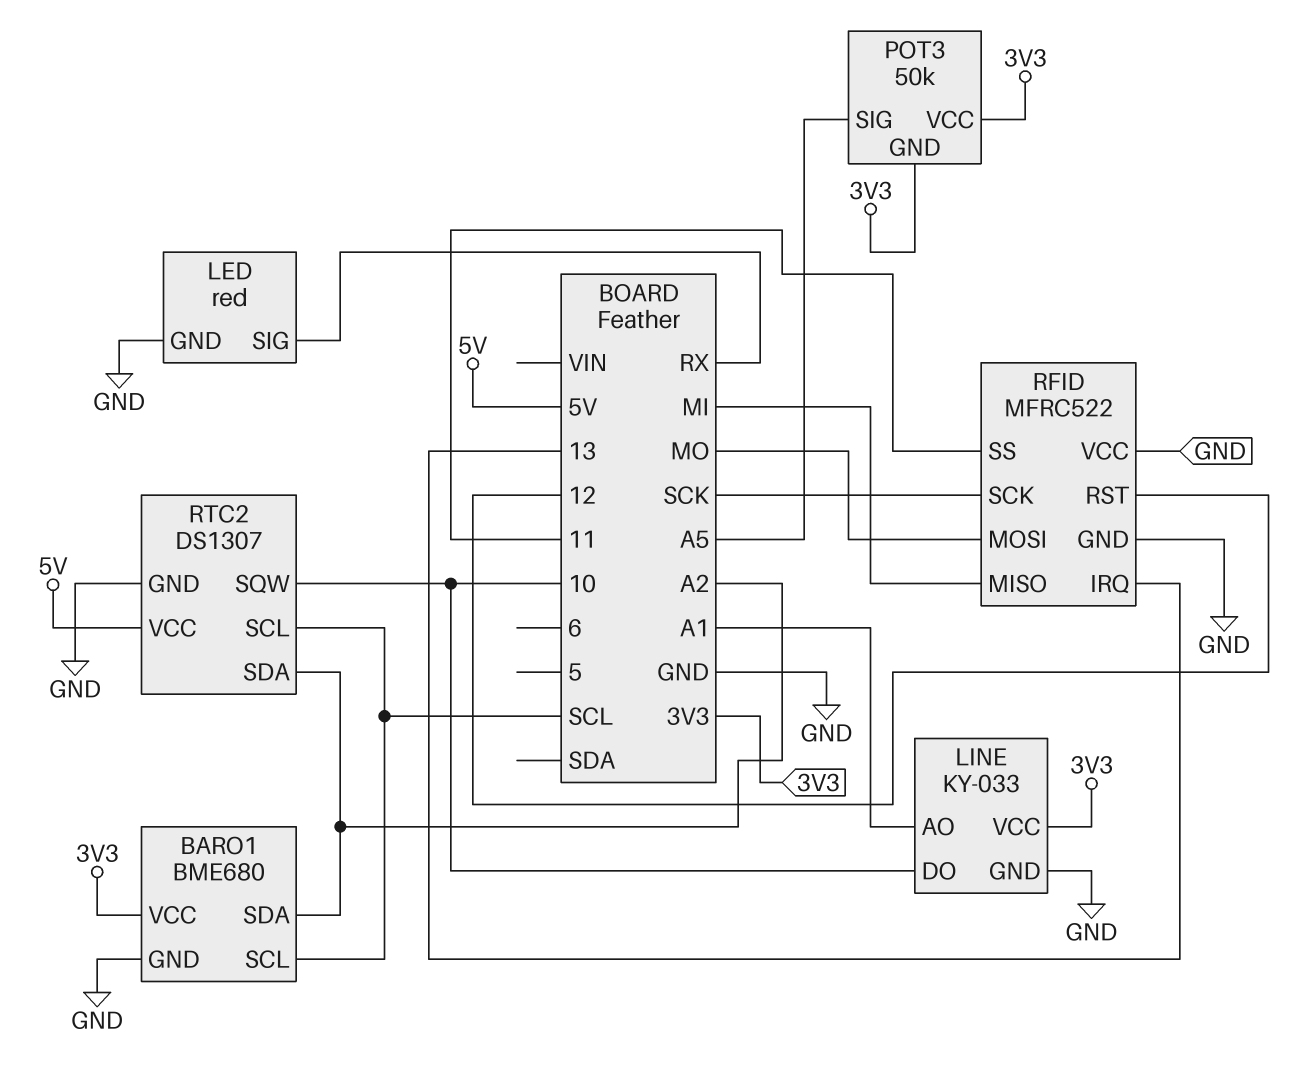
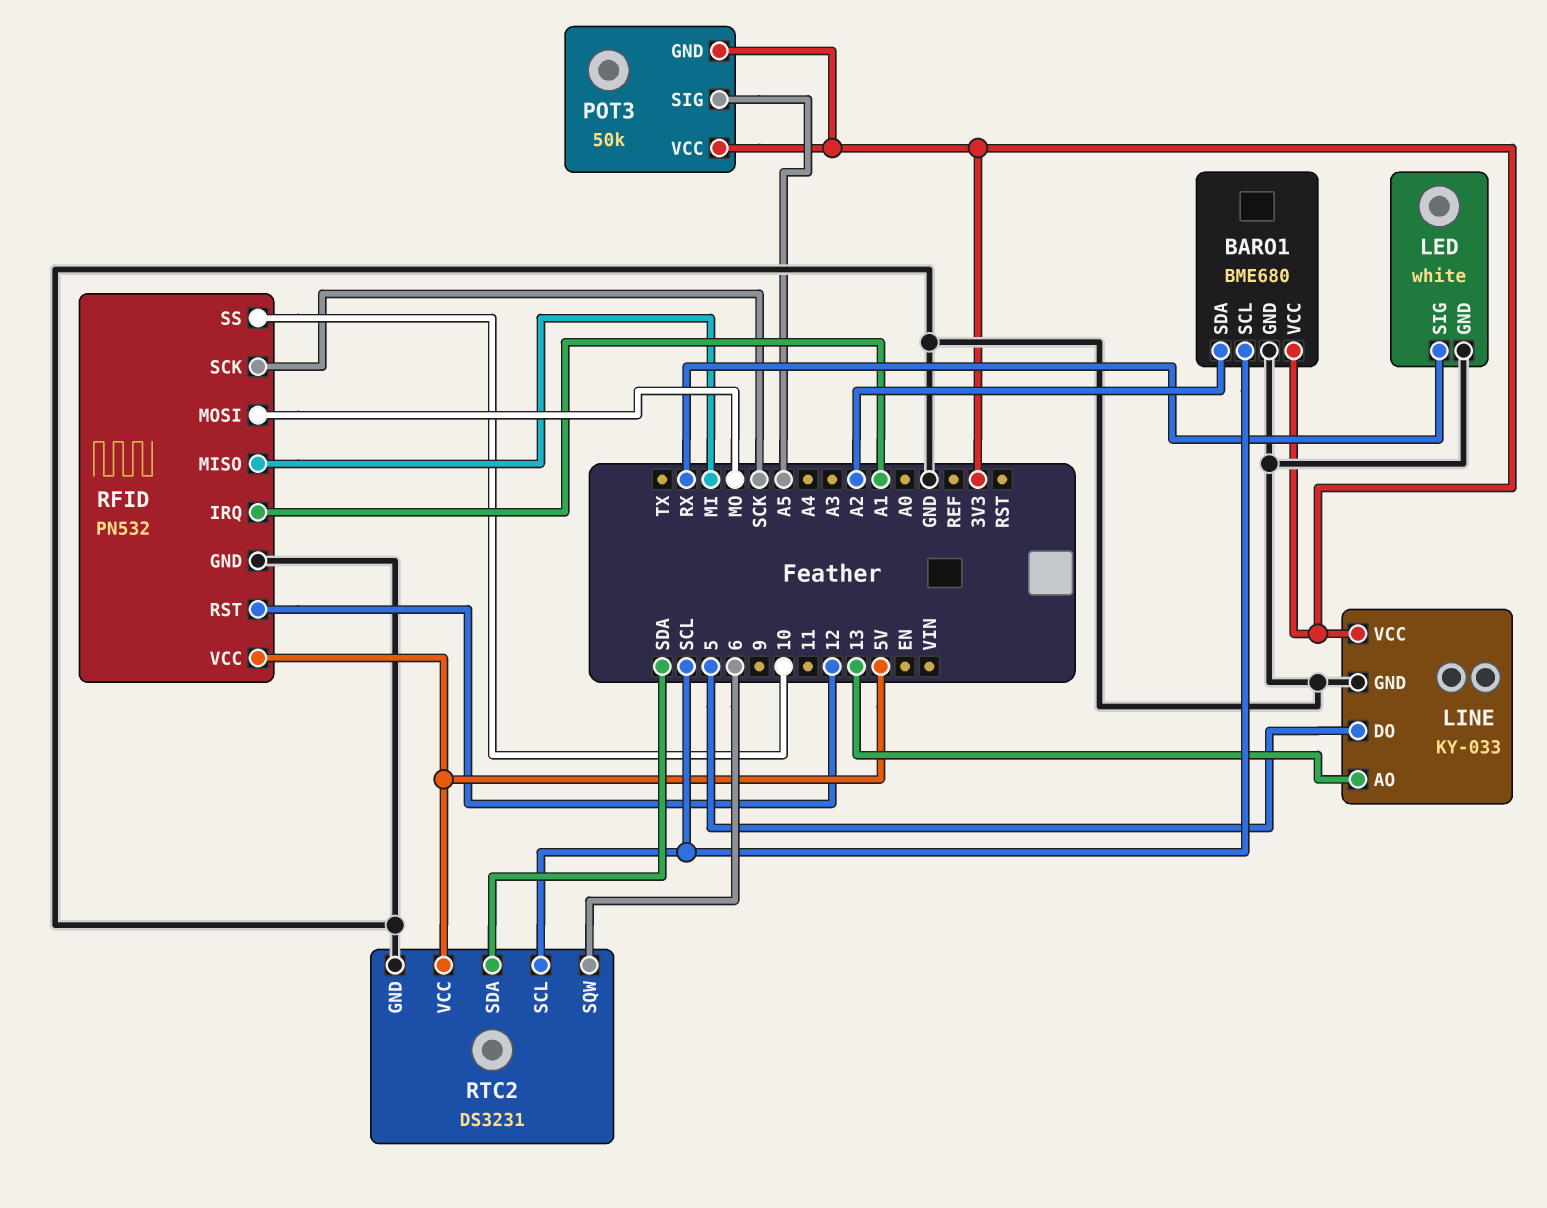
LED: red -> white
LINE pin AO: A1 -> 13
LINE pin DO: 10 -> 5
RFID: MFRC522 -> PN532
RFID pin IRQ: 13 -> A1
RFID pin SS: 11 -> 10
RFID pin VCC: GND -> 5V
RTC2: DS1307 -> DS3231
RTC2 pin SDA: A2 -> SDA
RTC2 pin SQW: 10 -> 6

